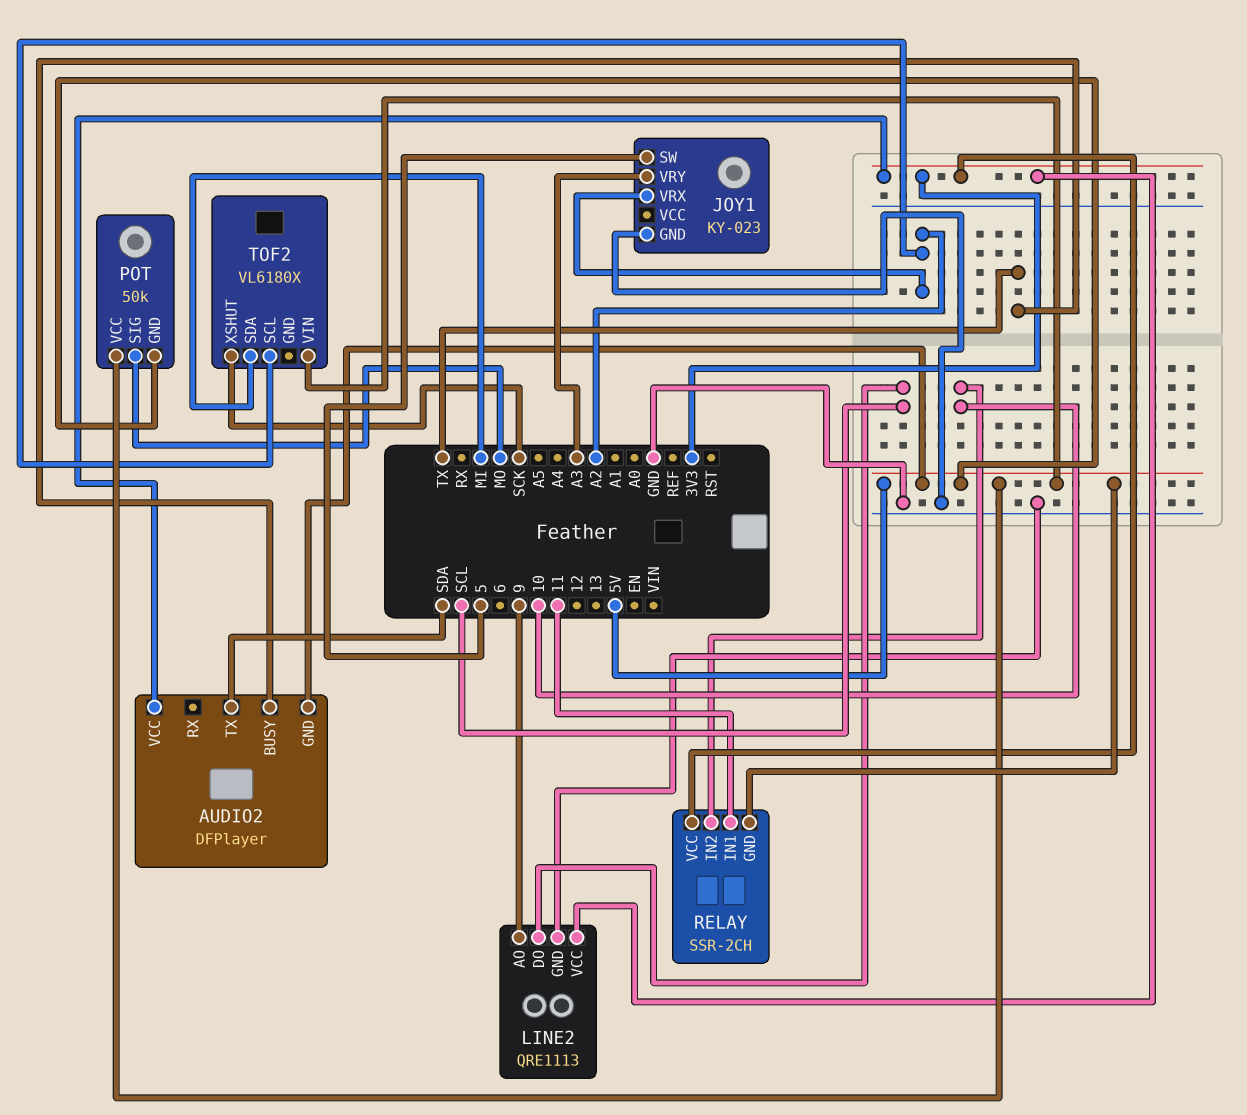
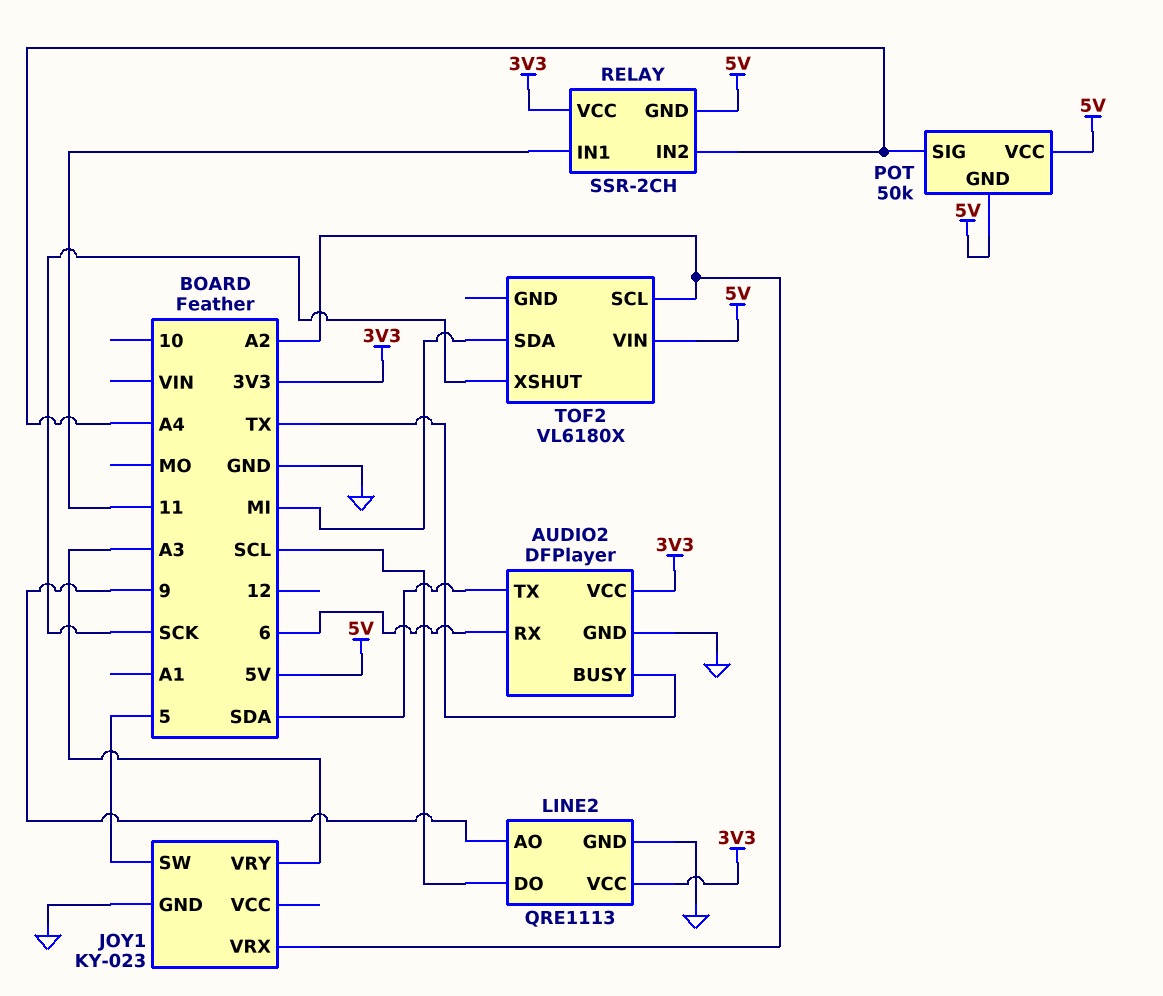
AUDIO2 pin GND: 5V -> GND
AUDIO2 pin RX: none -> 6
POT pin SIG: MO -> A4
RELAY pin IN2: 10 -> A4

